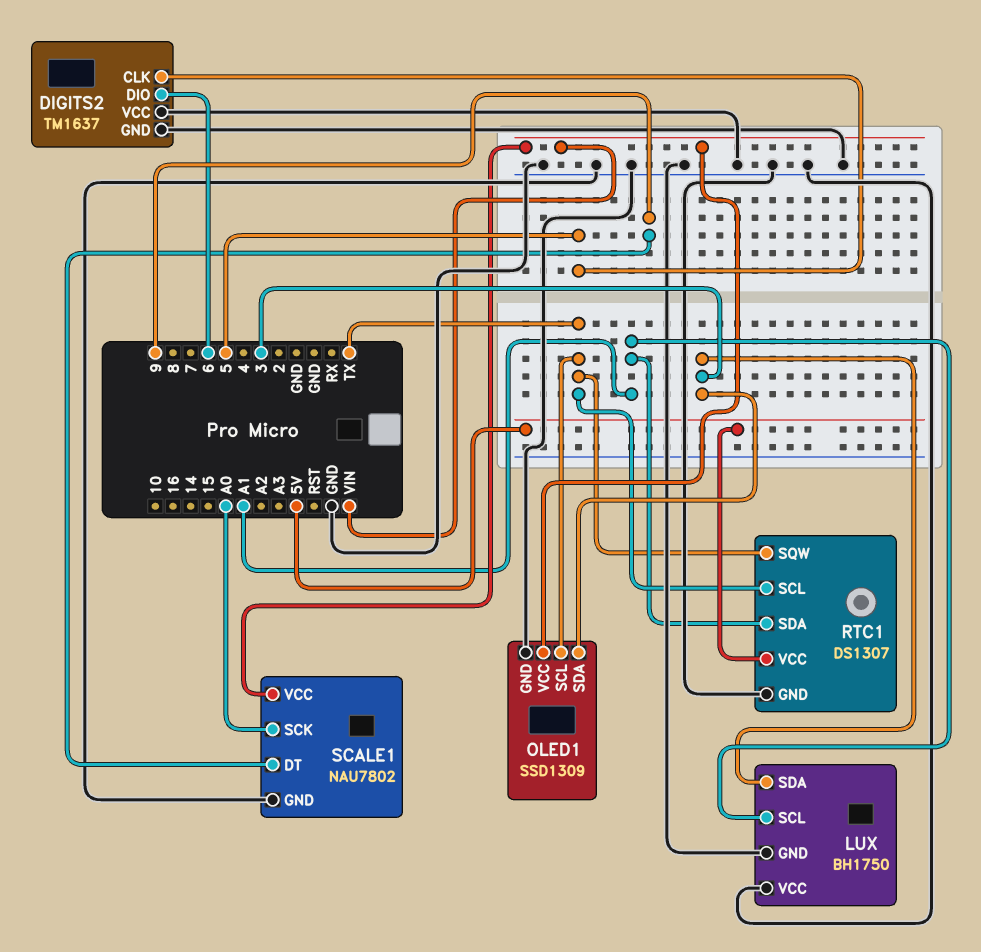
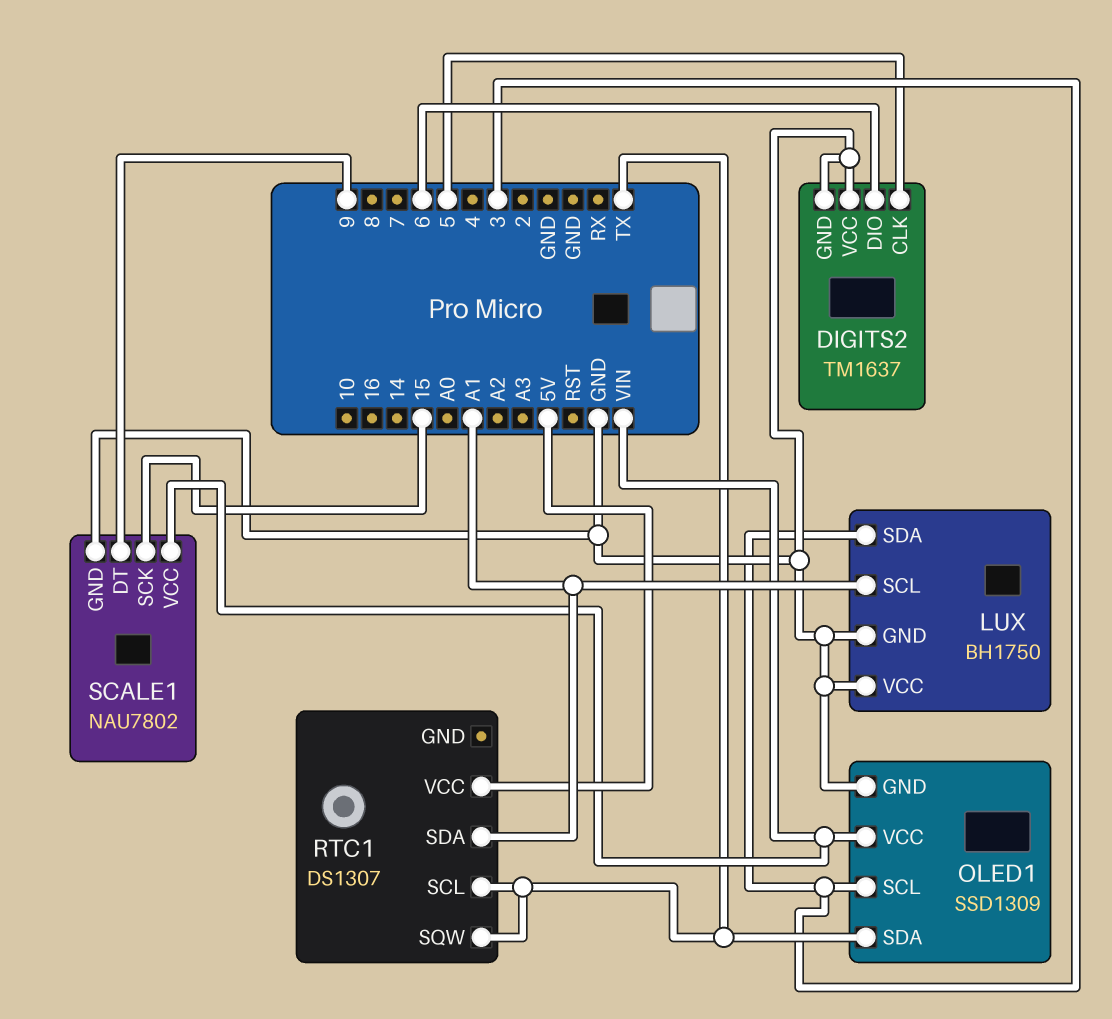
OLED1 pin SCL: TX -> 3
OLED1 pin SDA: 3 -> TX
RTC1 pin GND: GND -> none
SCALE1 pin SCK: A0 -> 15

